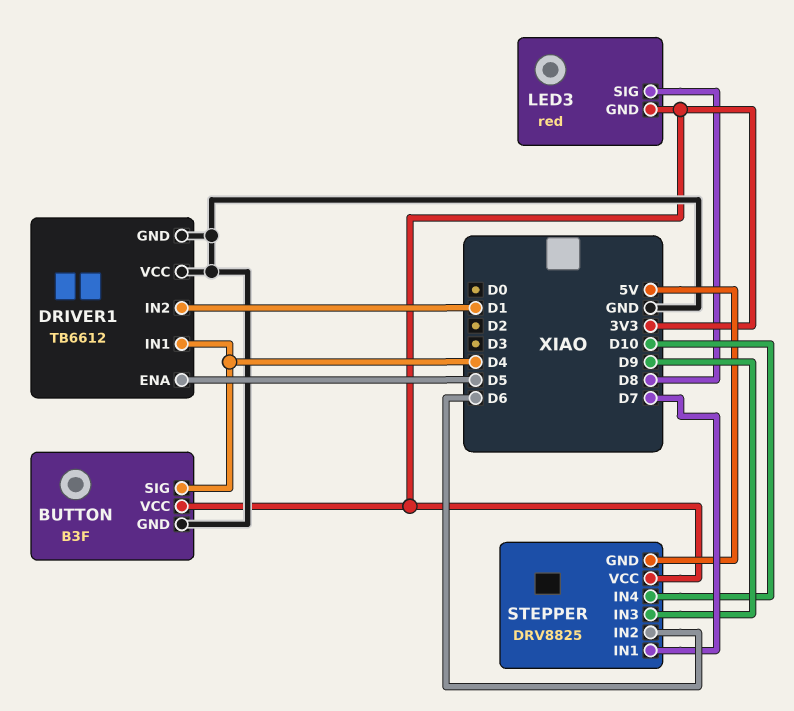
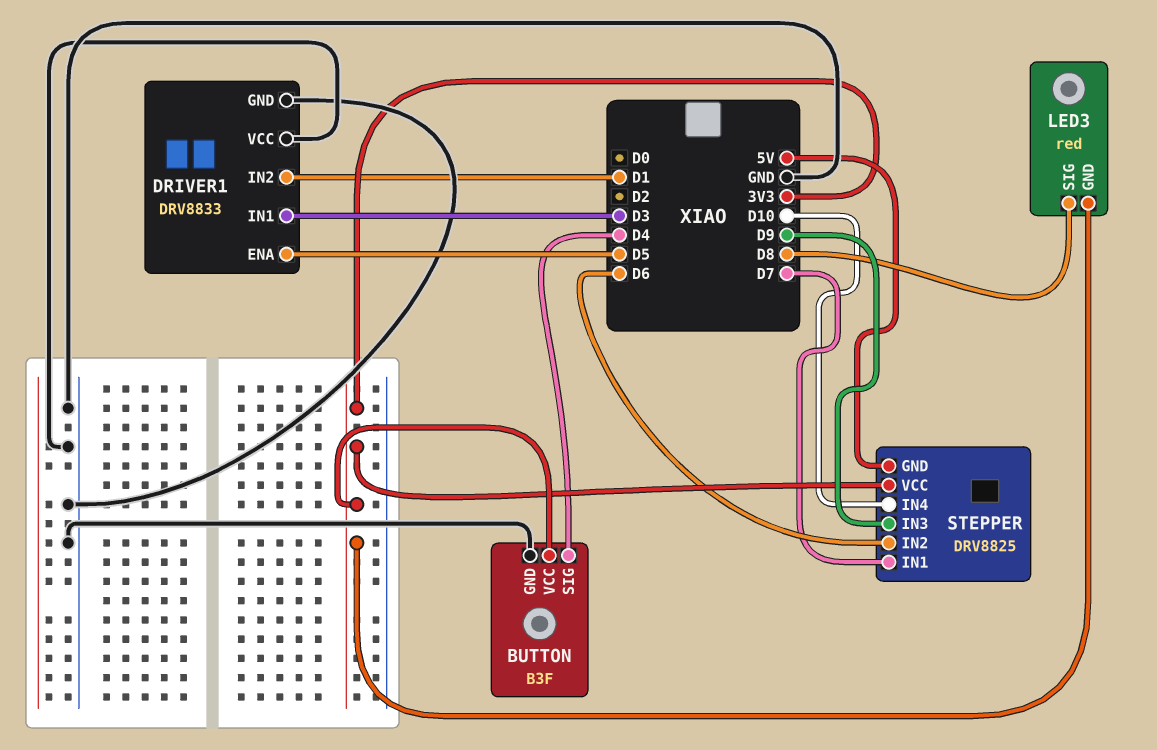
DRIVER1: TB6612 -> DRV8833
DRIVER1 pin IN1: D4 -> D3

